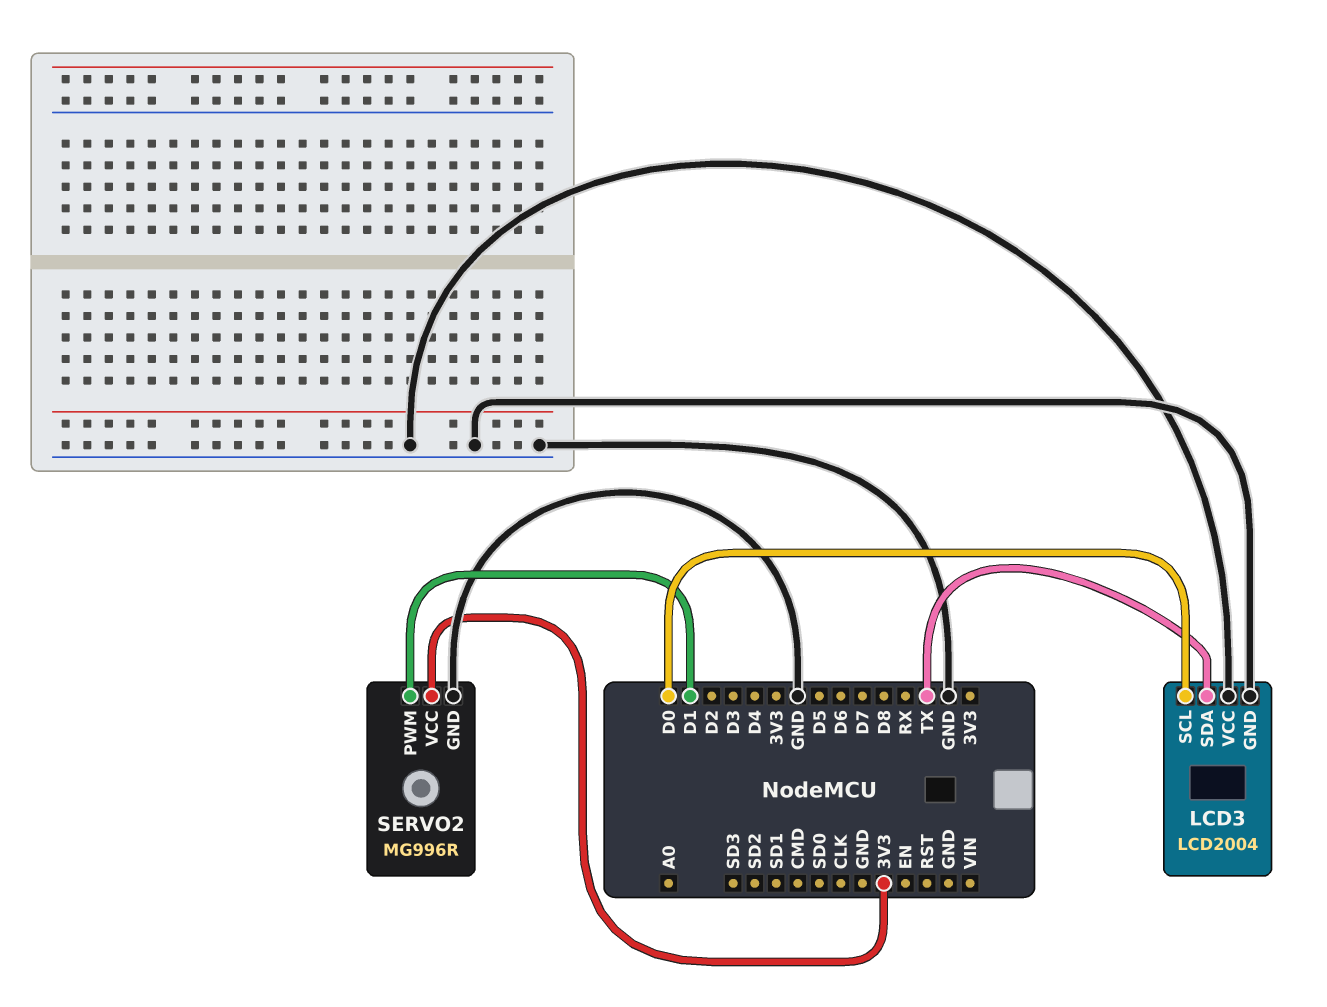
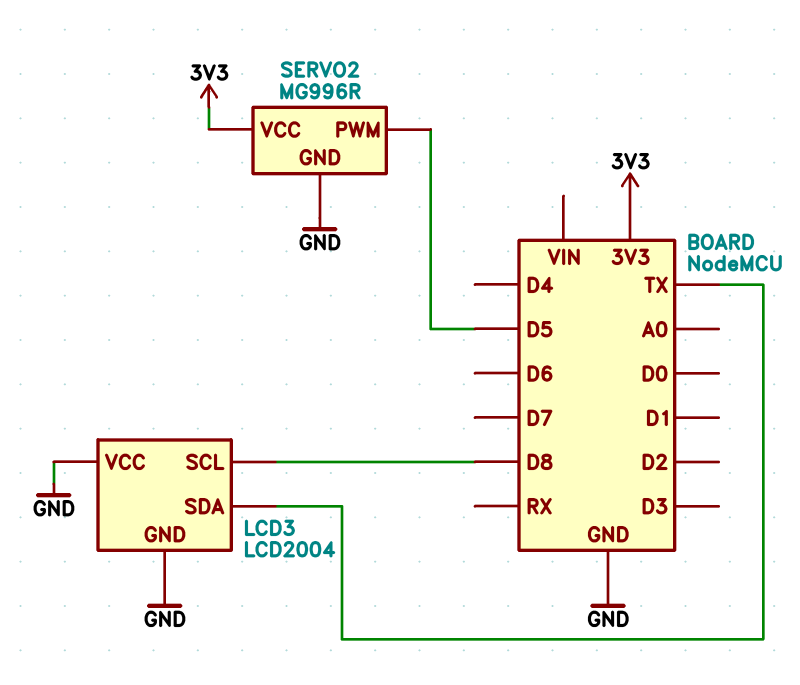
LCD3 pin SCL: D0 -> D8
SERVO2 pin PWM: D1 -> D5

